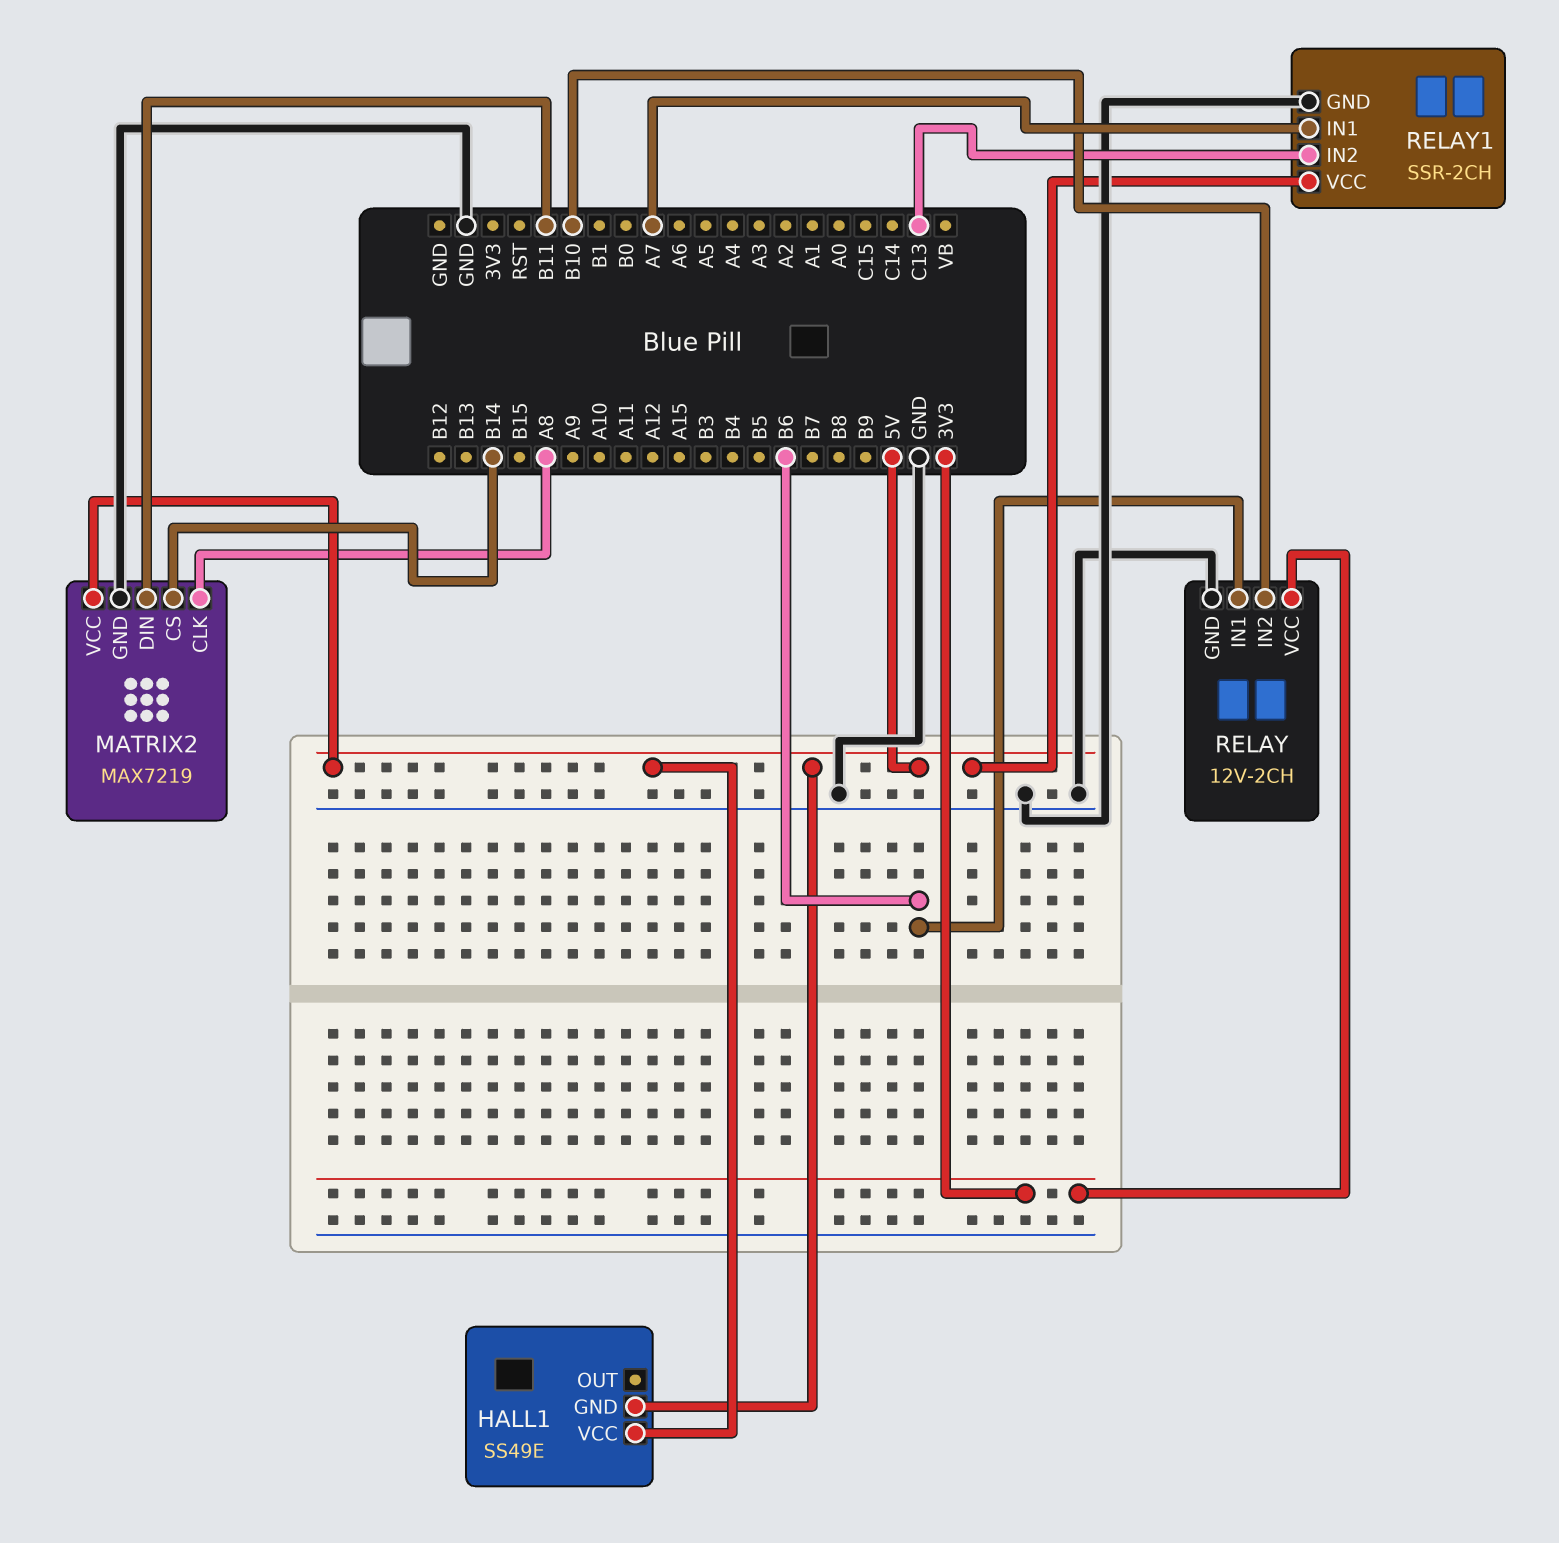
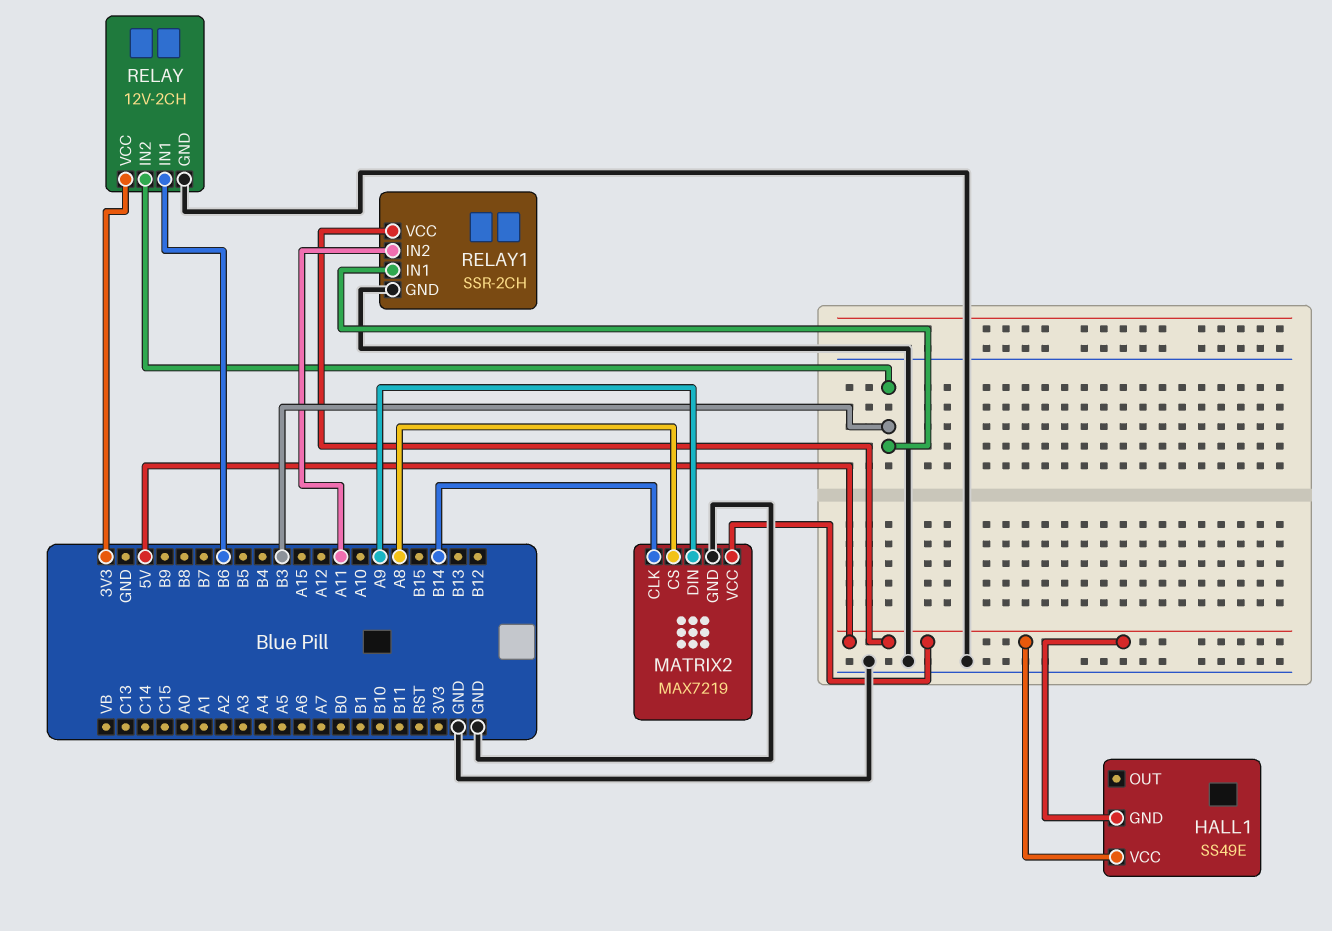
MATRIX2 pin CLK: A8 -> B14
MATRIX2 pin CS: B14 -> A8
MATRIX2 pin DIN: B11 -> A9
RELAY pin IN2: B10 -> B3
RELAY1 pin IN1: A7 -> B3
RELAY1 pin IN2: C13 -> A11

